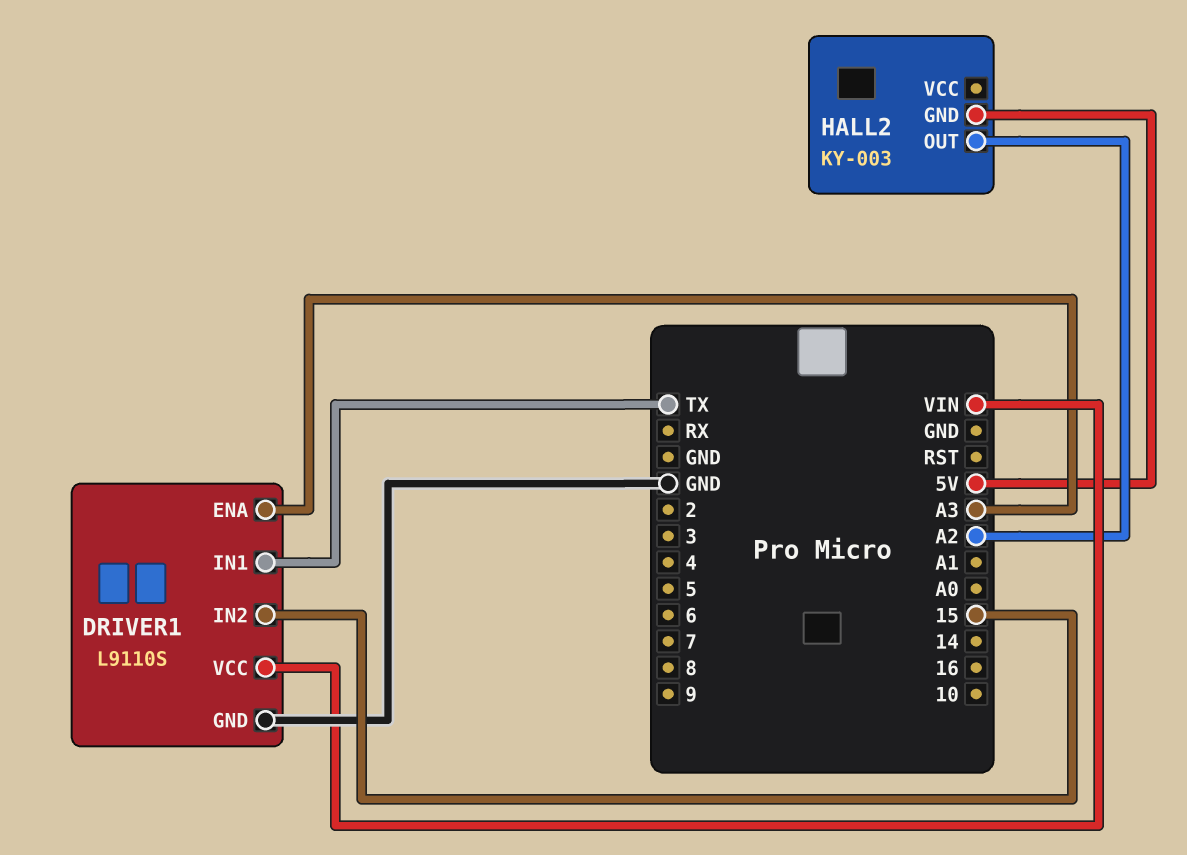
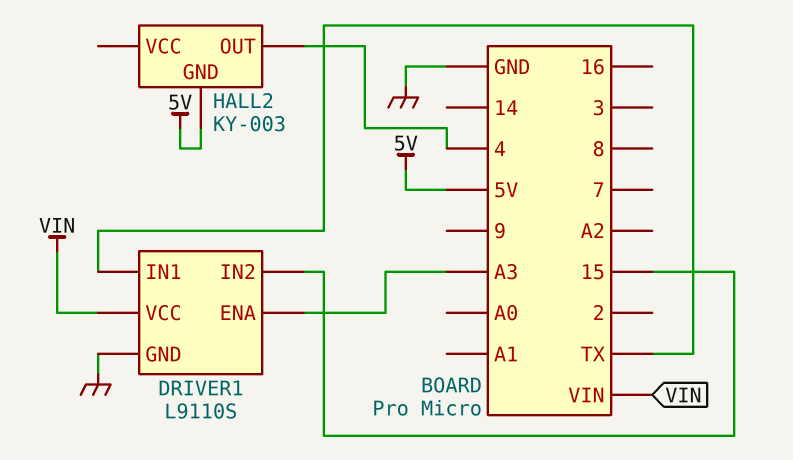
HALL2 pin OUT: A2 -> 4

